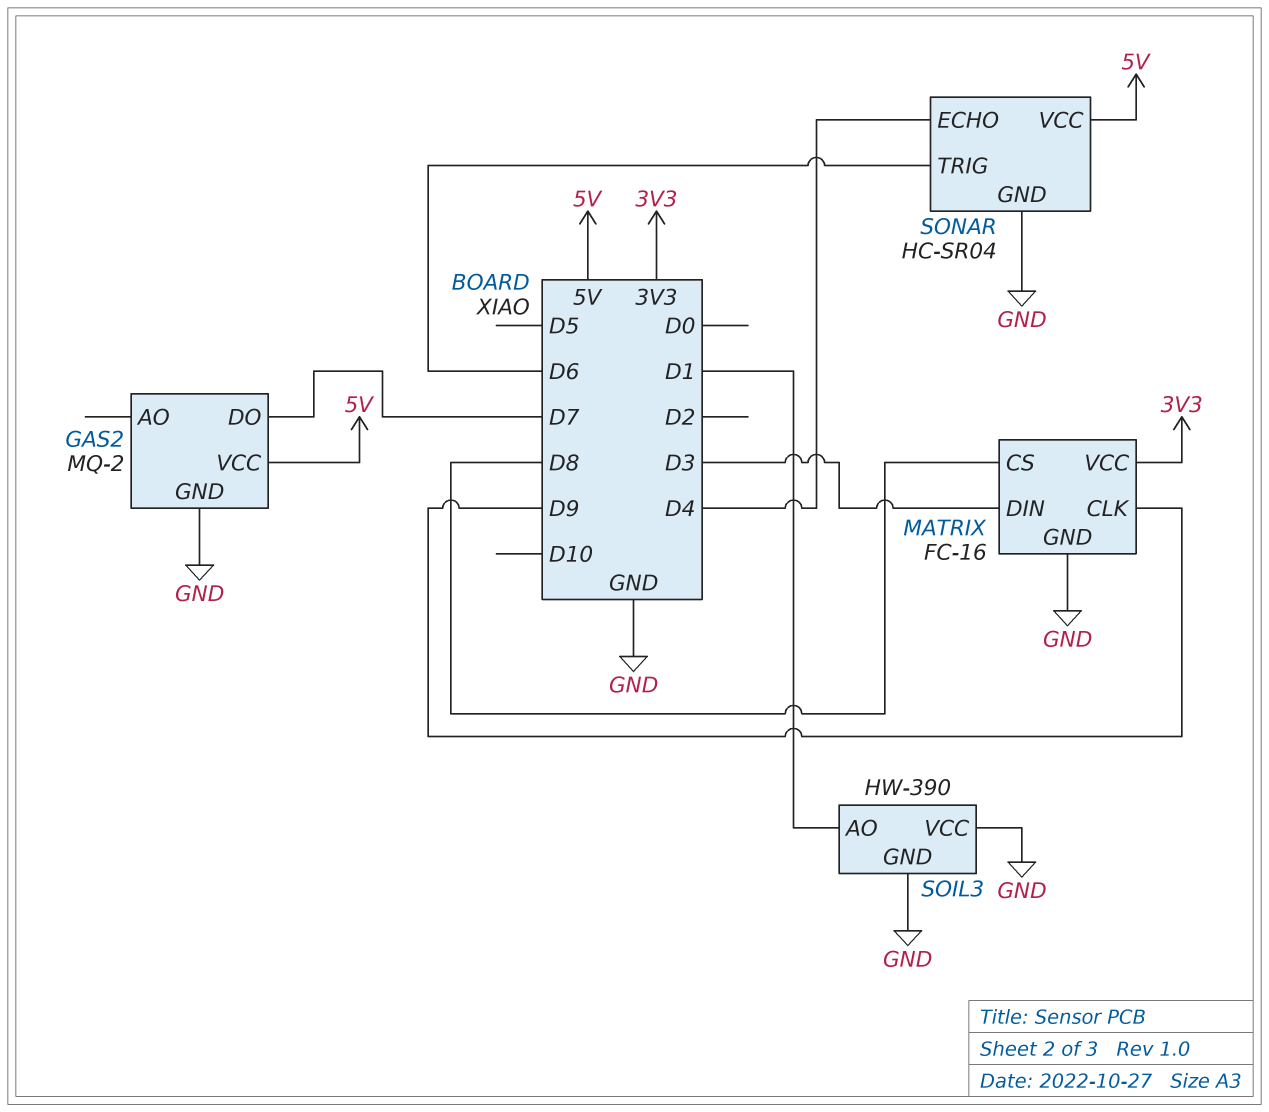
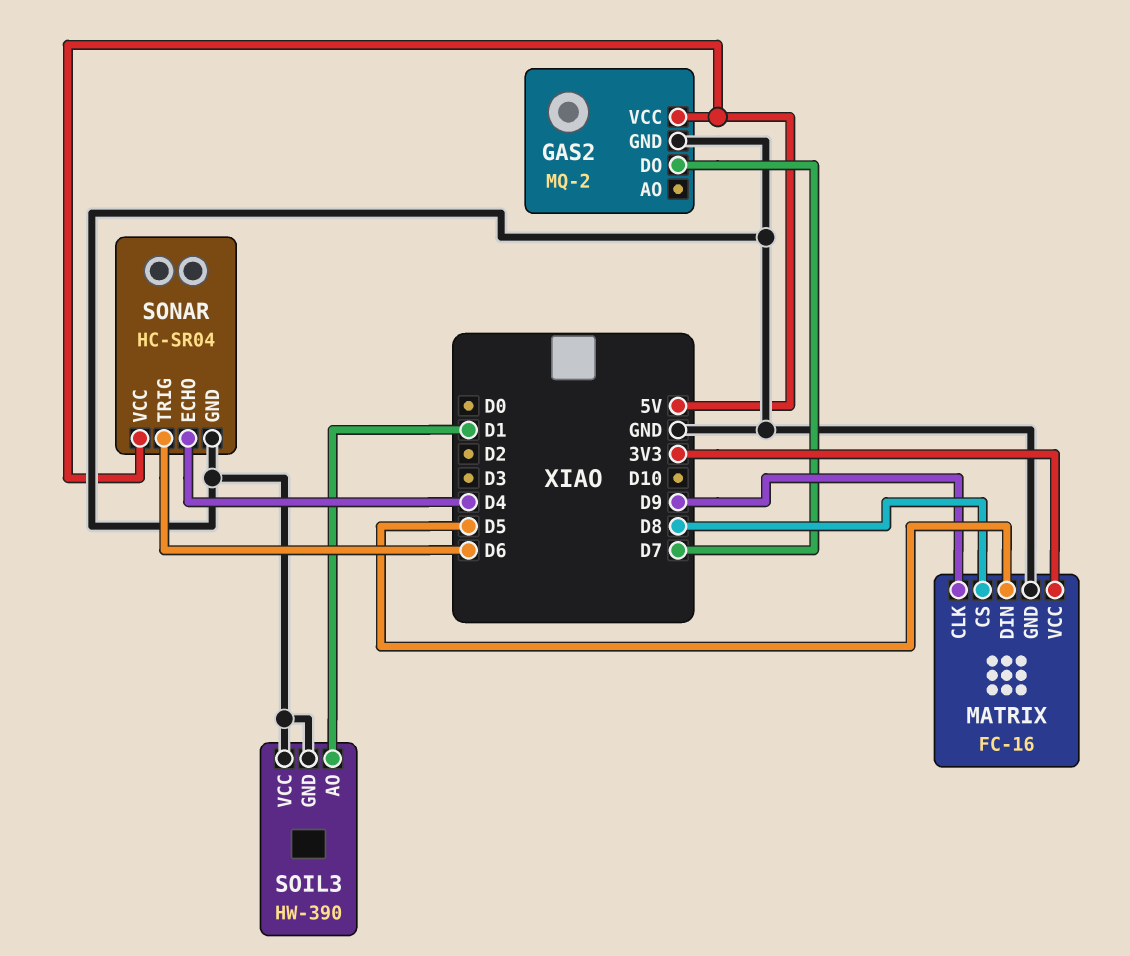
MATRIX pin DIN: D3 -> D5

